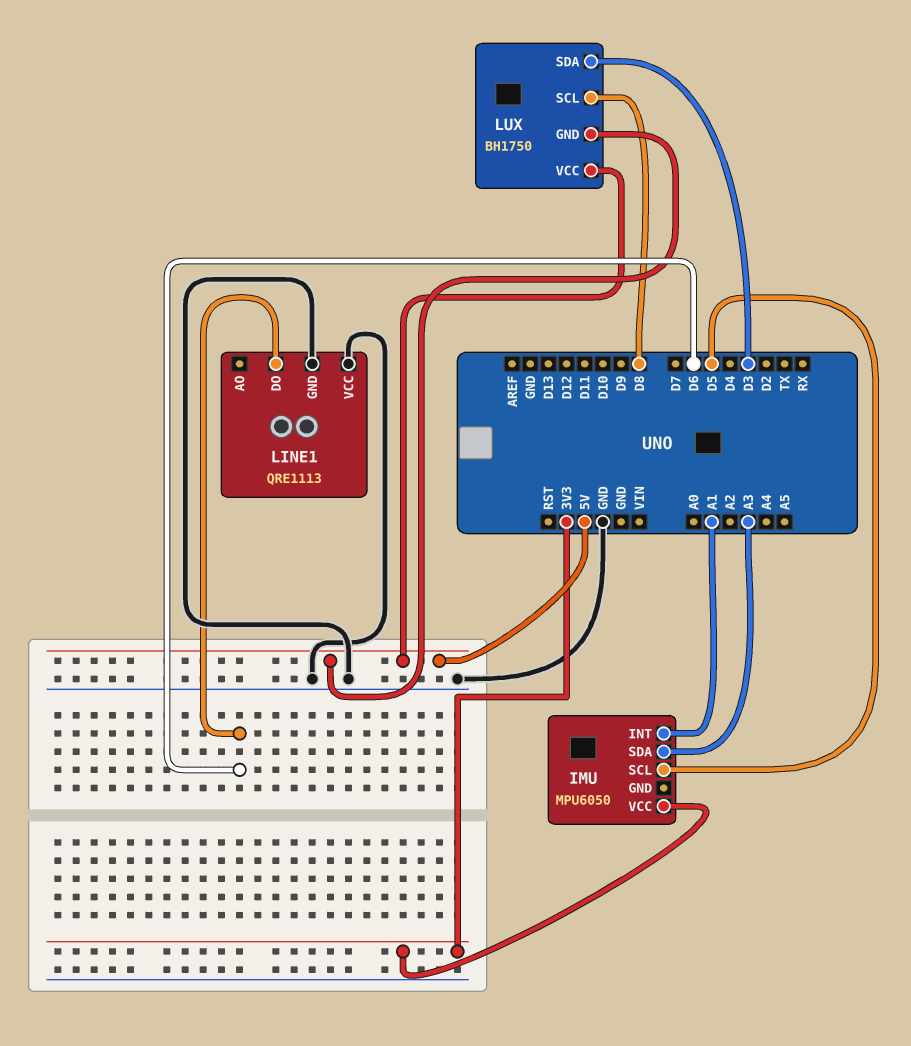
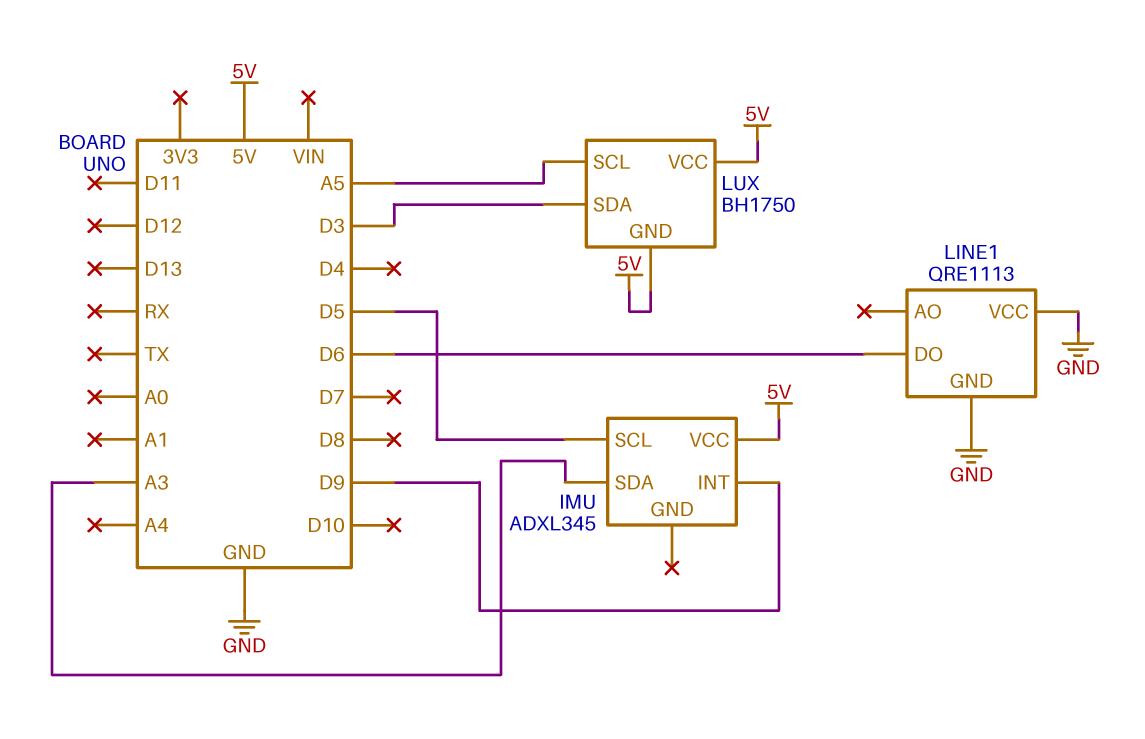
IMU: MPU6050 -> ADXL345
IMU pin INT: A1 -> D9
IMU pin VCC: 3V3 -> 5V
LUX pin SCL: D8 -> A5

